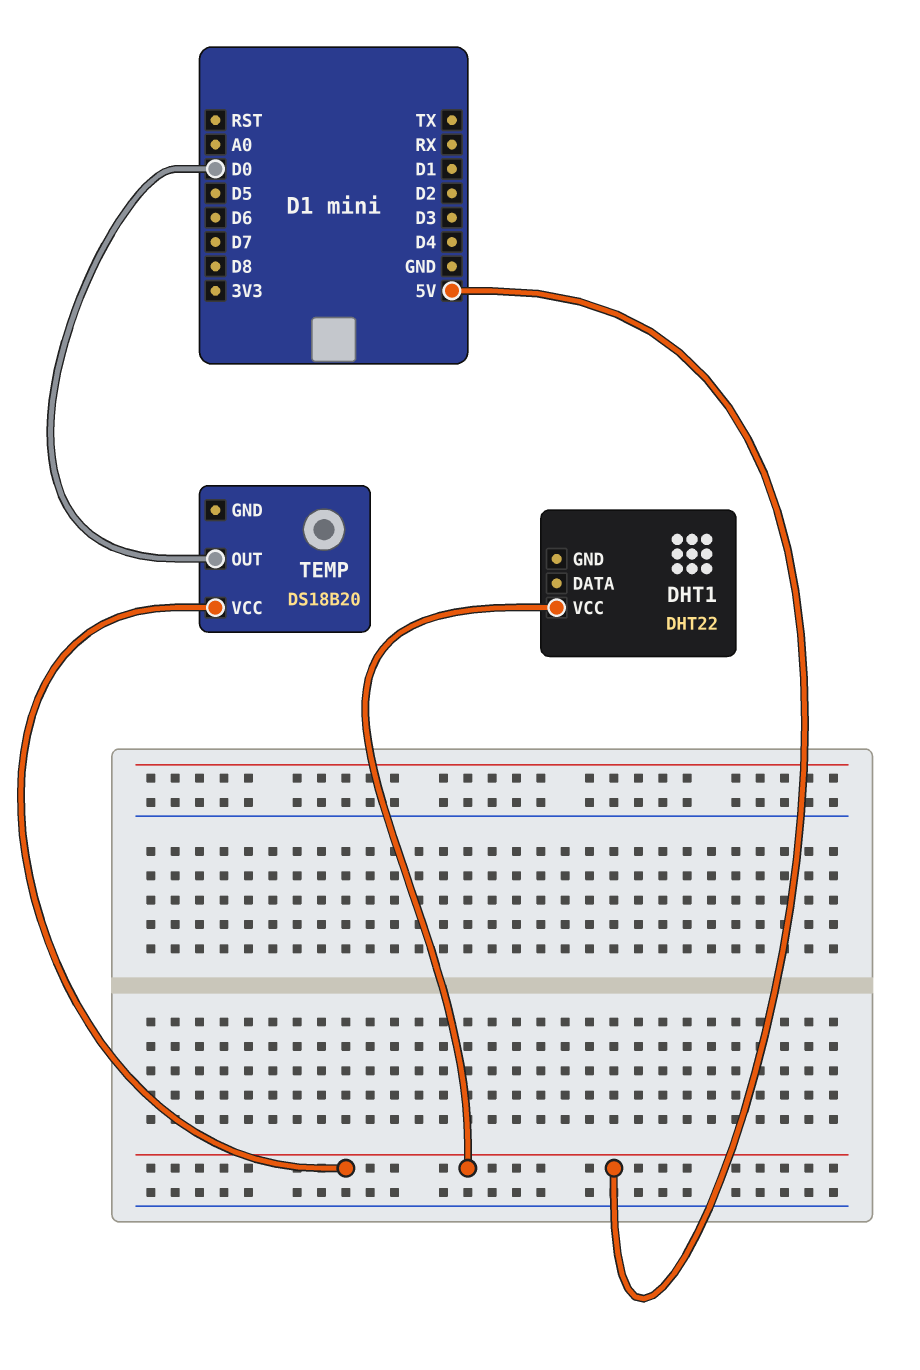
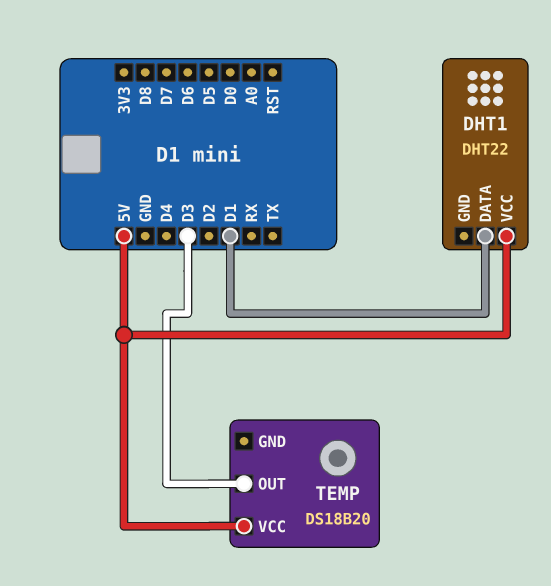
DHT1 pin DATA: none -> D1
TEMP pin OUT: D0 -> D3

